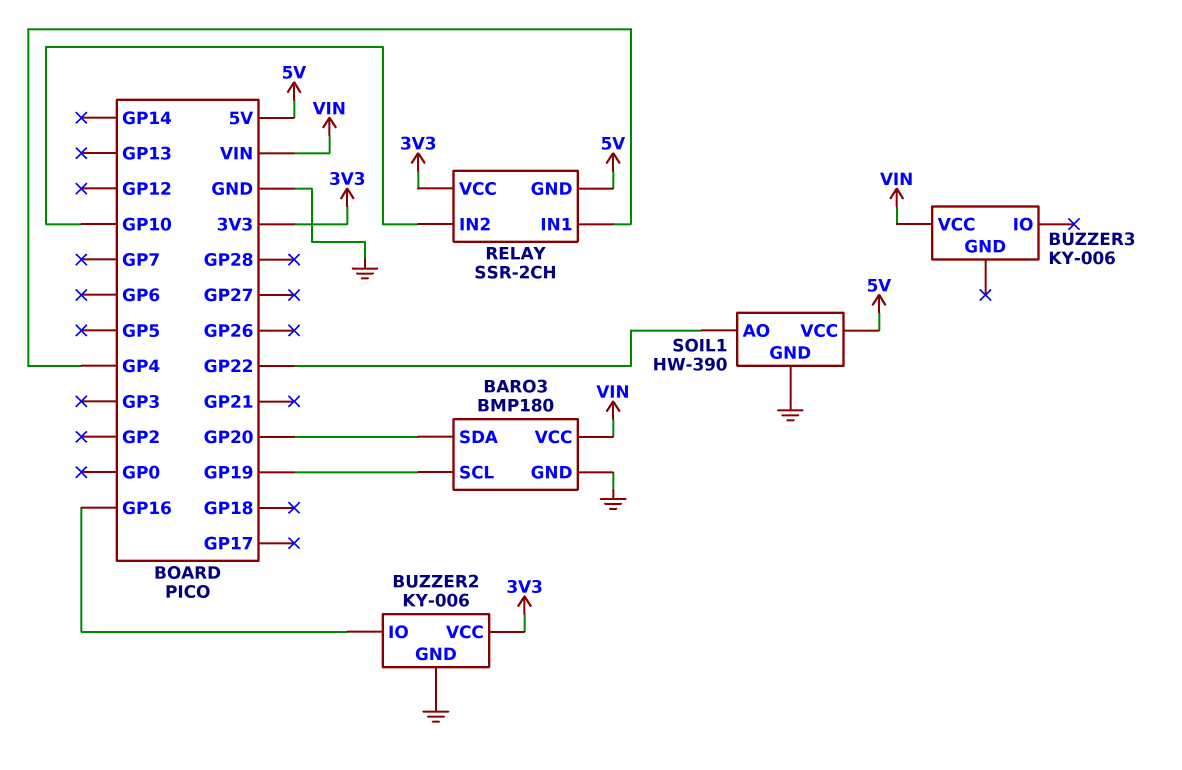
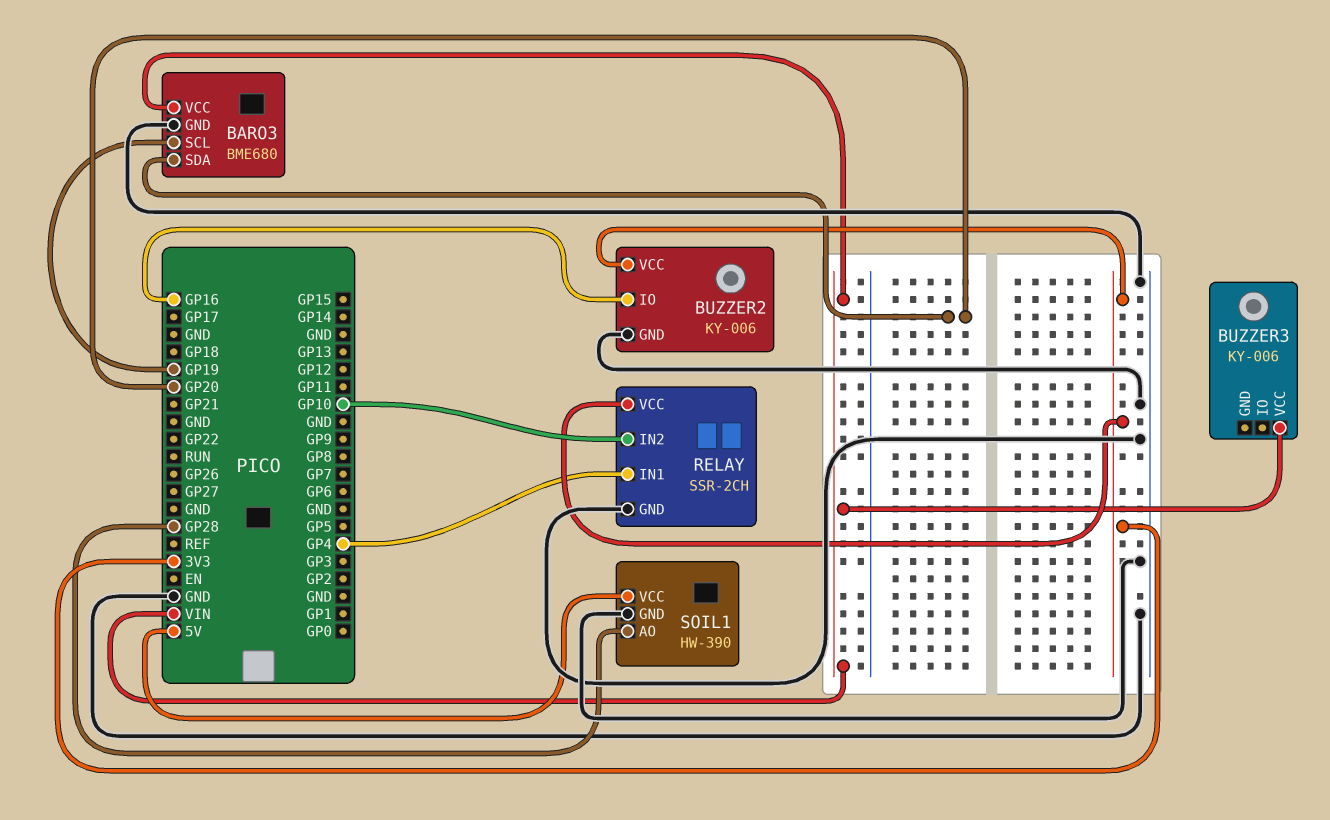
BARO3: BMP180 -> BME680
RELAY pin GND: 5V -> GND
SOIL1 pin AO: GP22 -> GP28

